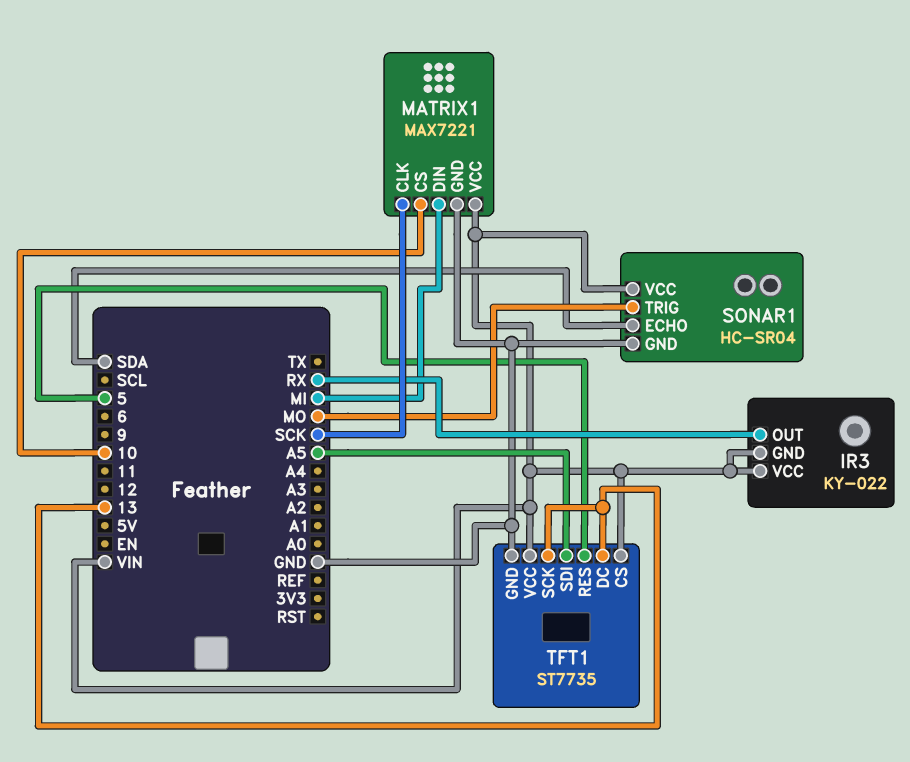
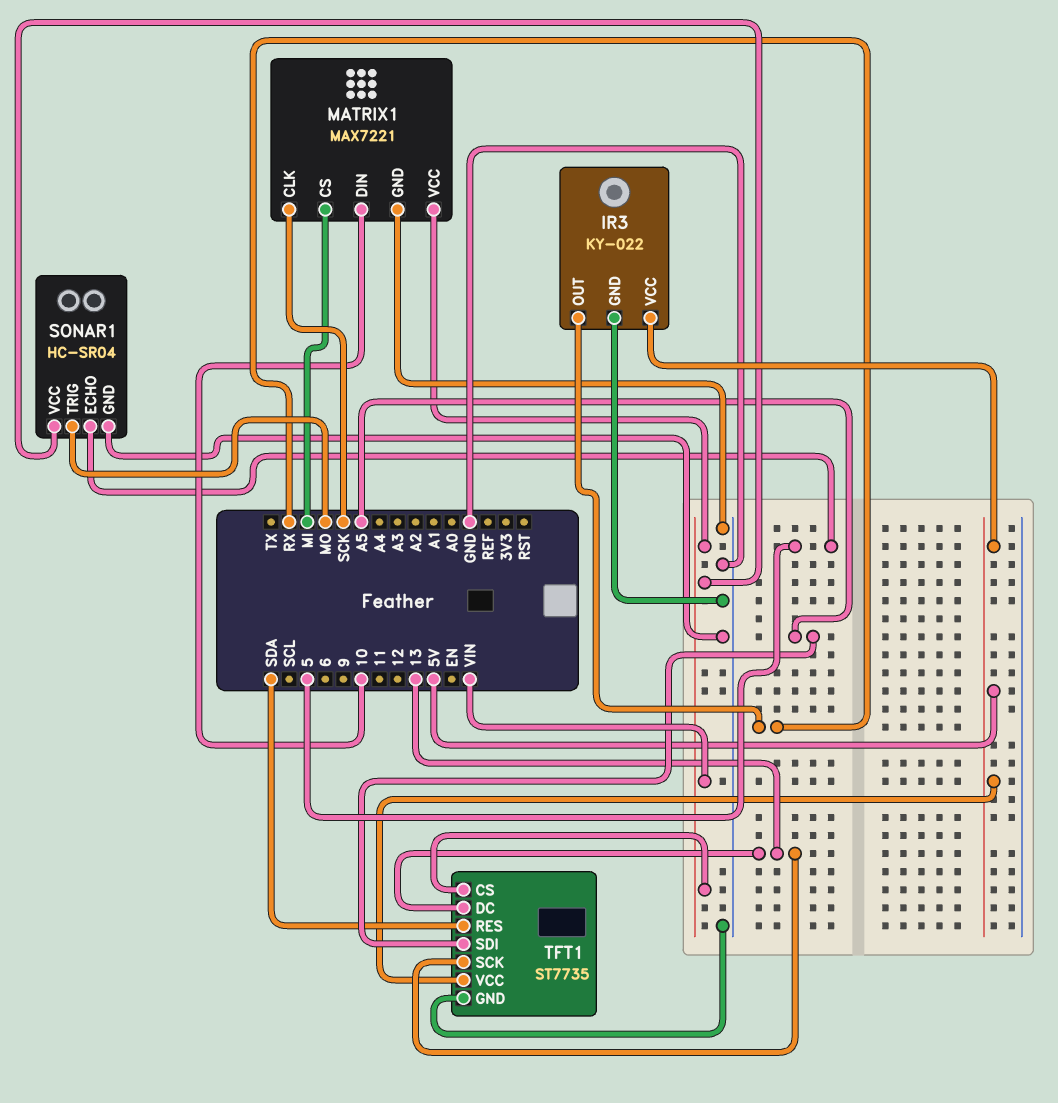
IR3 pin GND: VIN -> GND
IR3 pin VCC: VIN -> 5V
MATRIX1 pin CS: 10 -> MI
MATRIX1 pin DIN: MI -> 10
SONAR1 pin ECHO: SDA -> 5
TFT1 pin RES: 5 -> SDA
TFT1 pin VCC: VIN -> 5V

